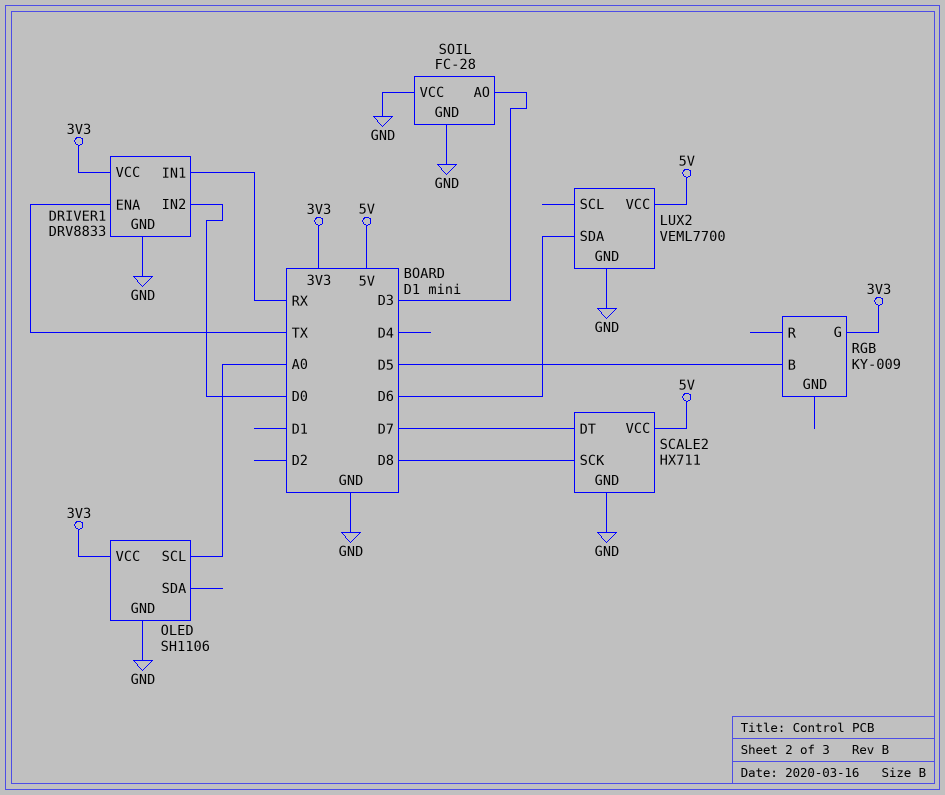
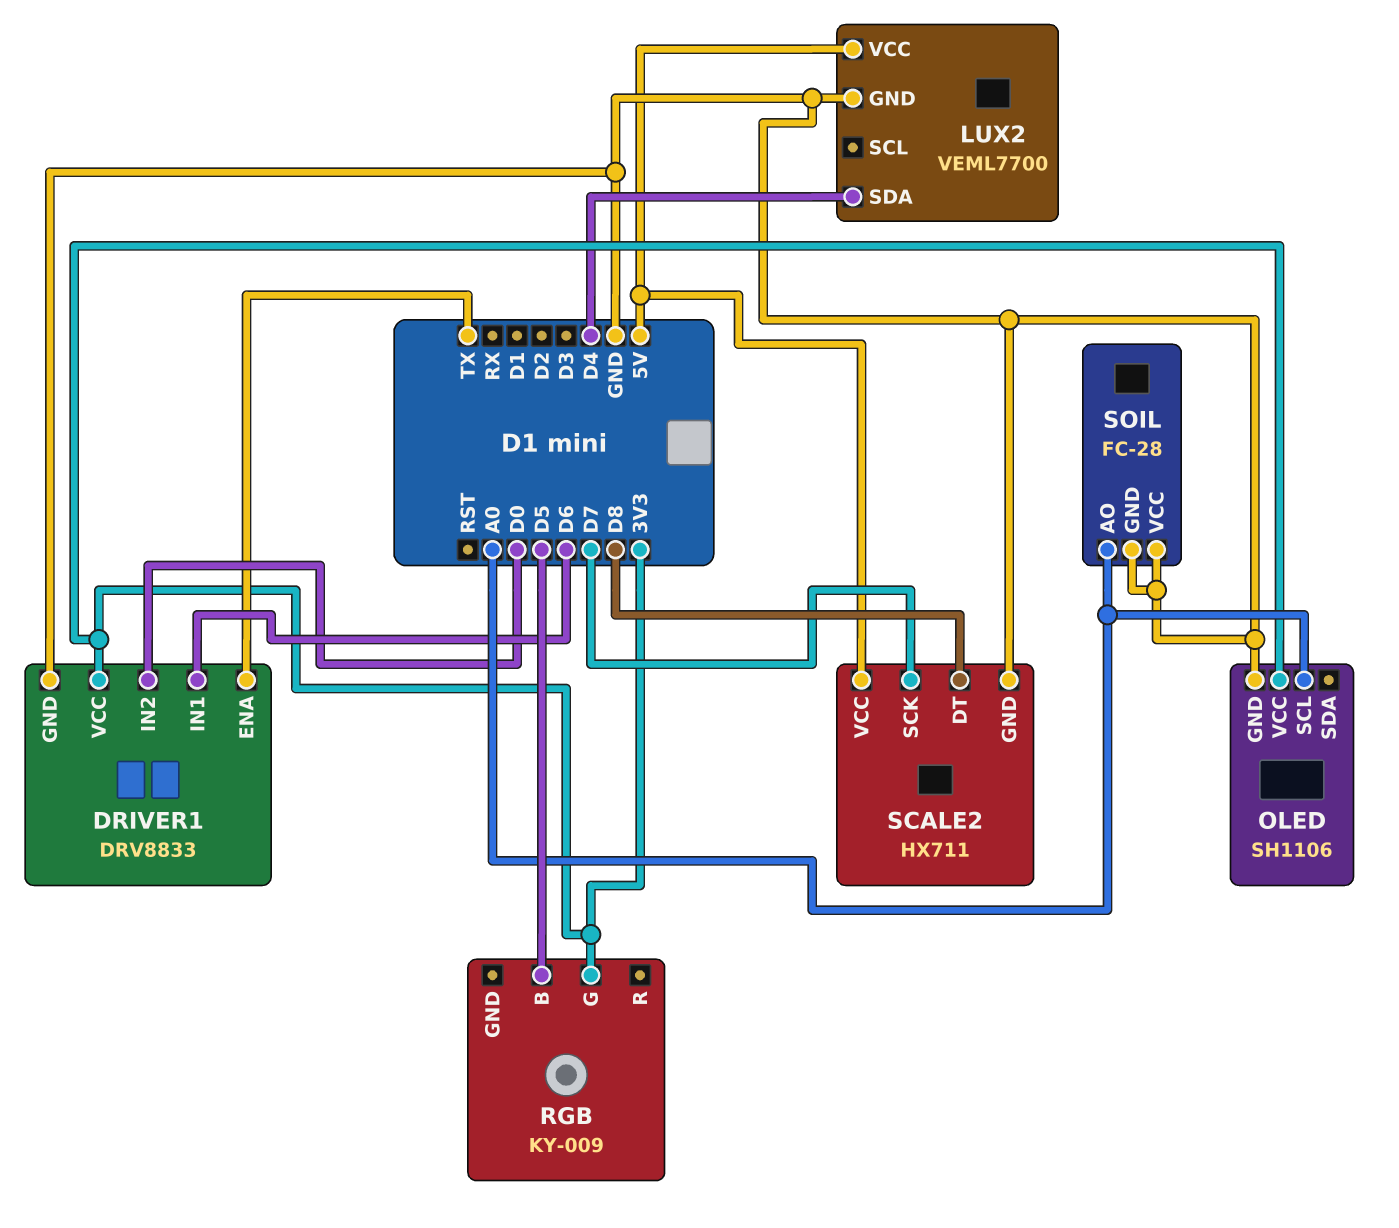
DRIVER1 pin IN1: RX -> D6
LUX2 pin SDA: D6 -> D4
SCALE2 pin DT: D7 -> D8
SCALE2 pin SCK: D8 -> D7
SOIL pin AO: D3 -> A0

